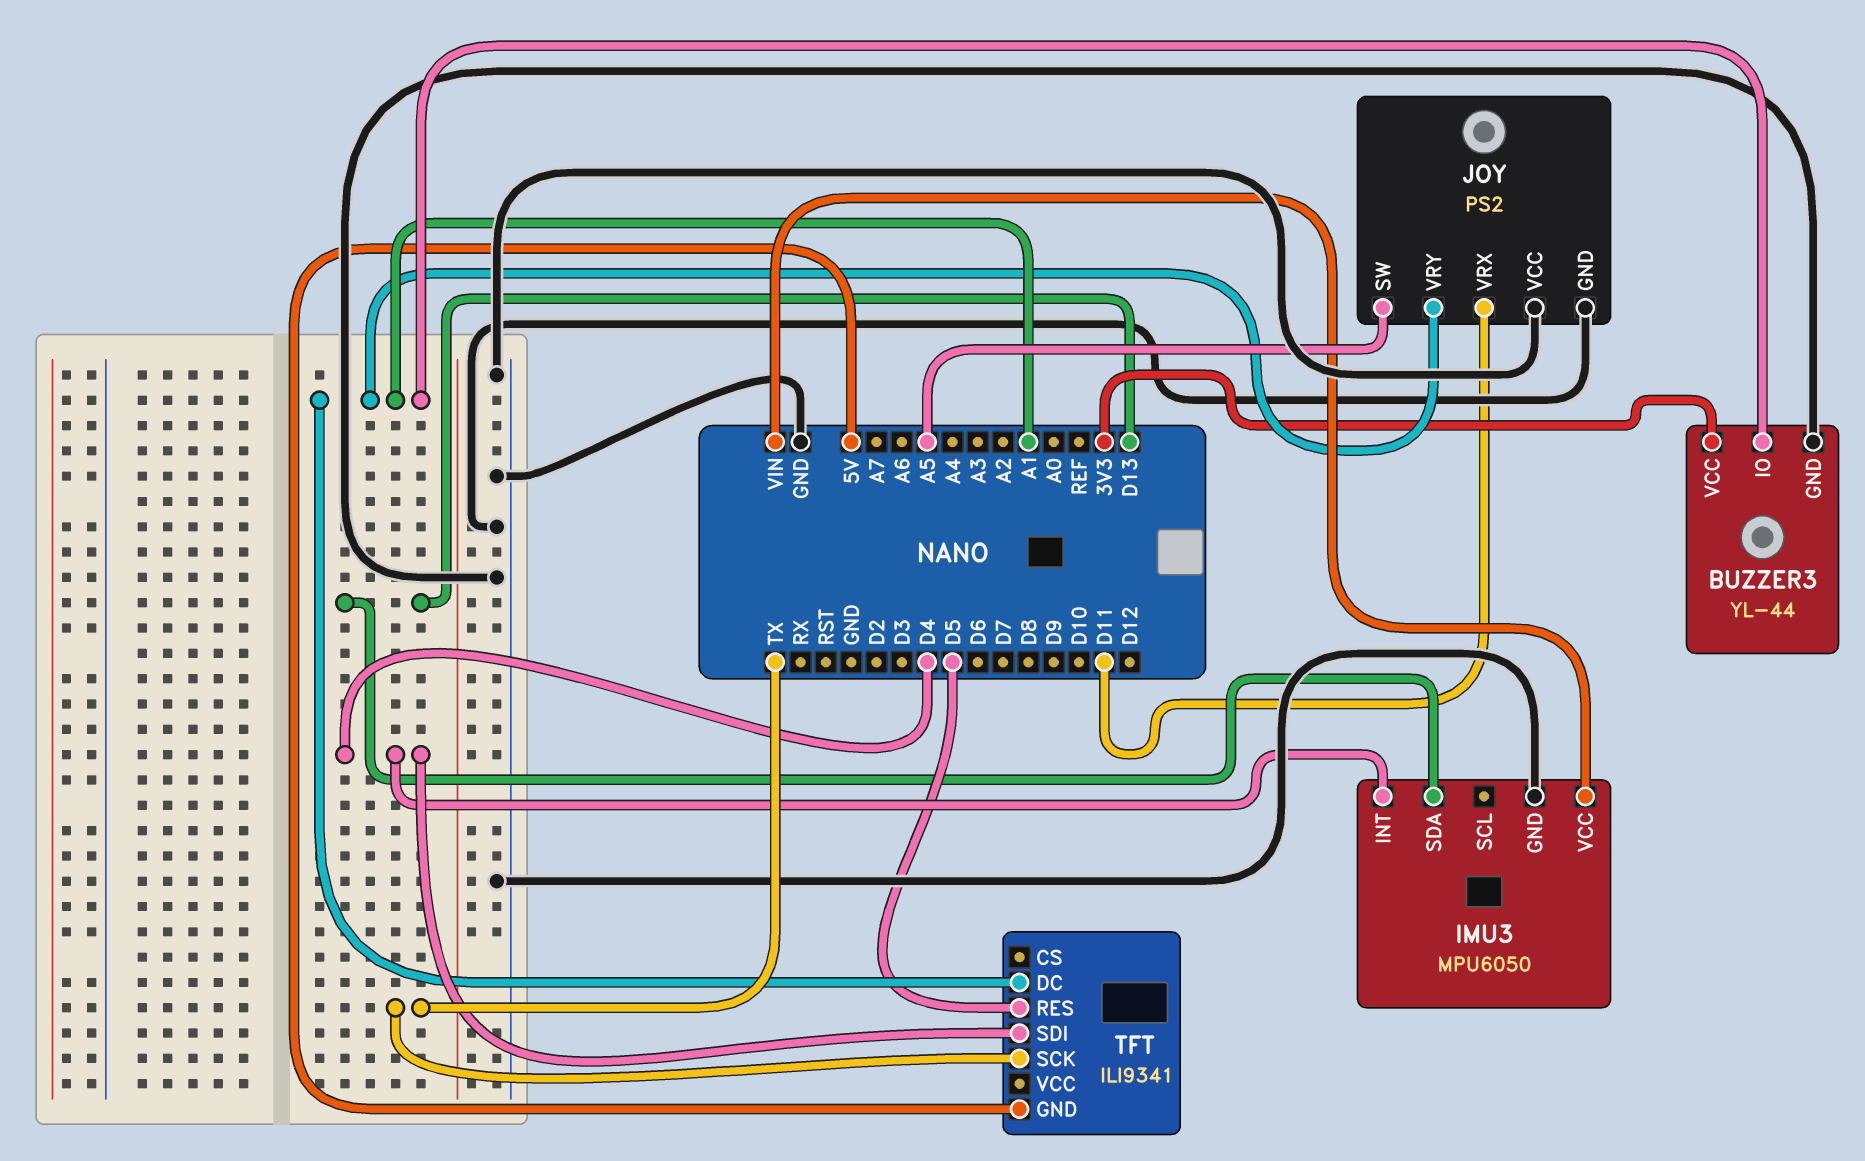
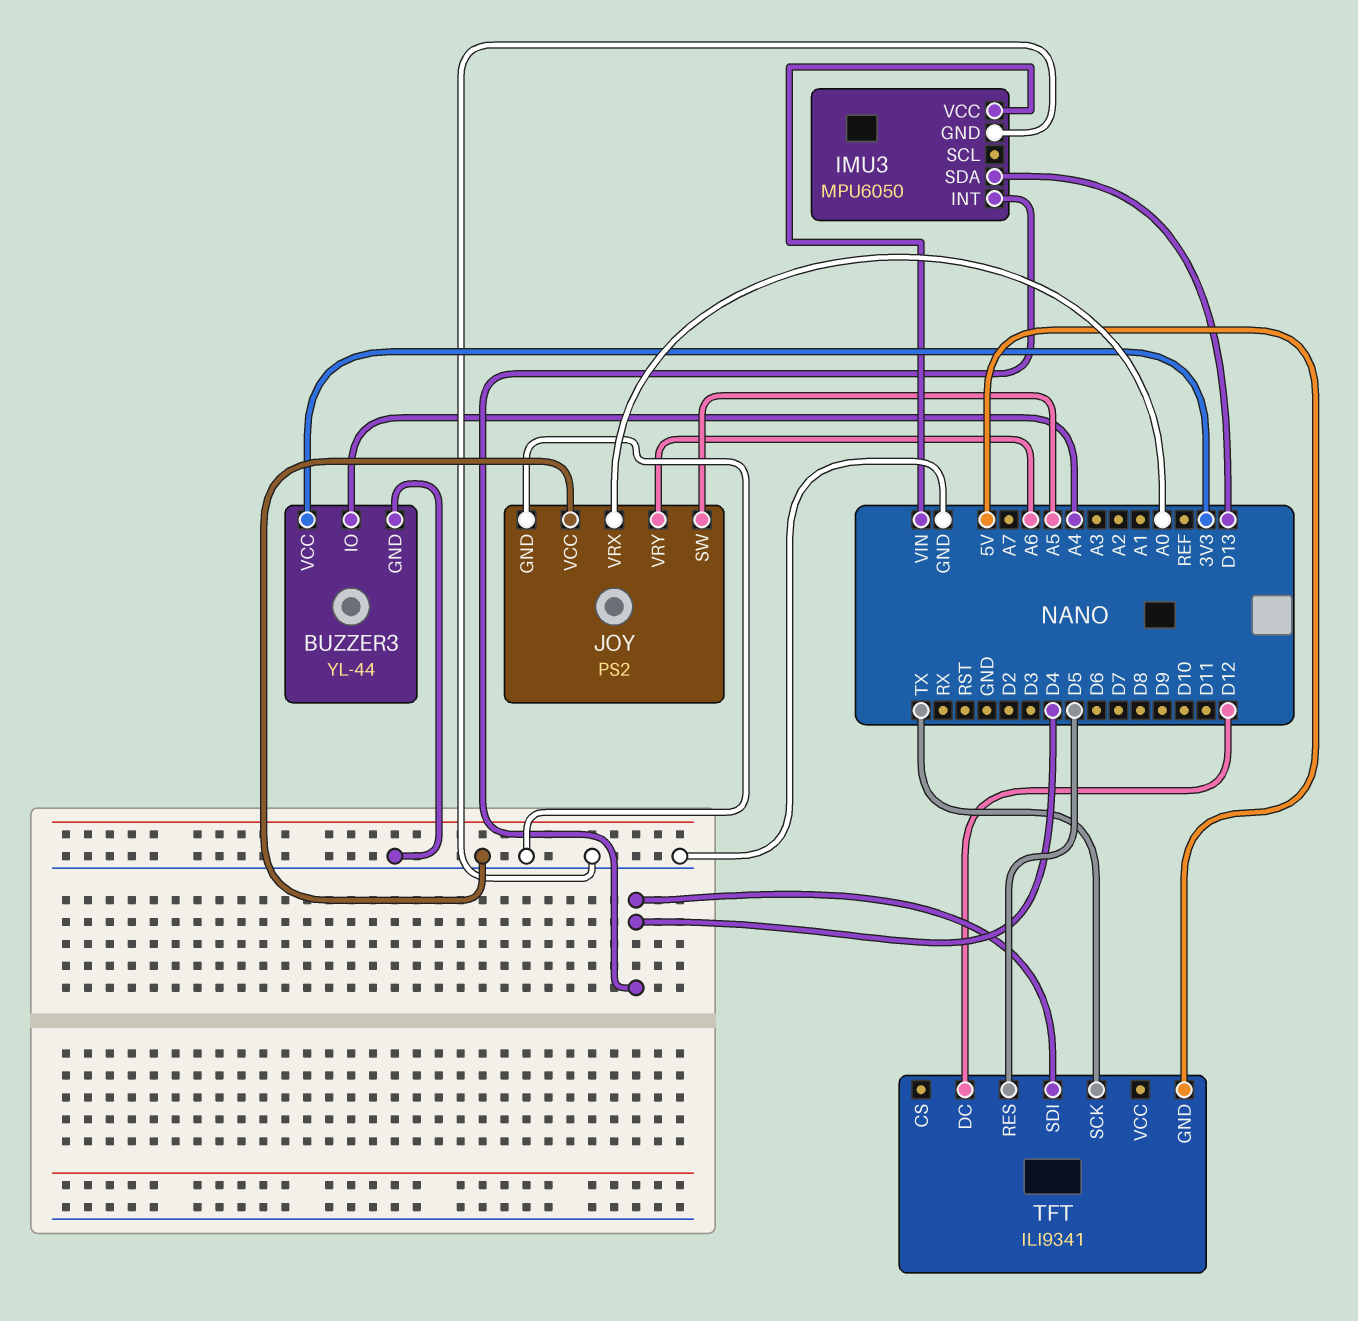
BUZZER3 pin IO: A1 -> A4
JOY pin VRX: D11 -> A0
JOY pin VRY: A1 -> A6
TFT pin DC: A1 -> D12

